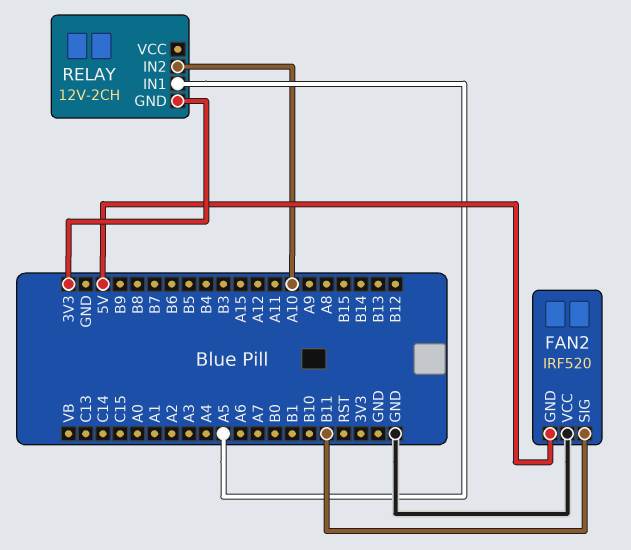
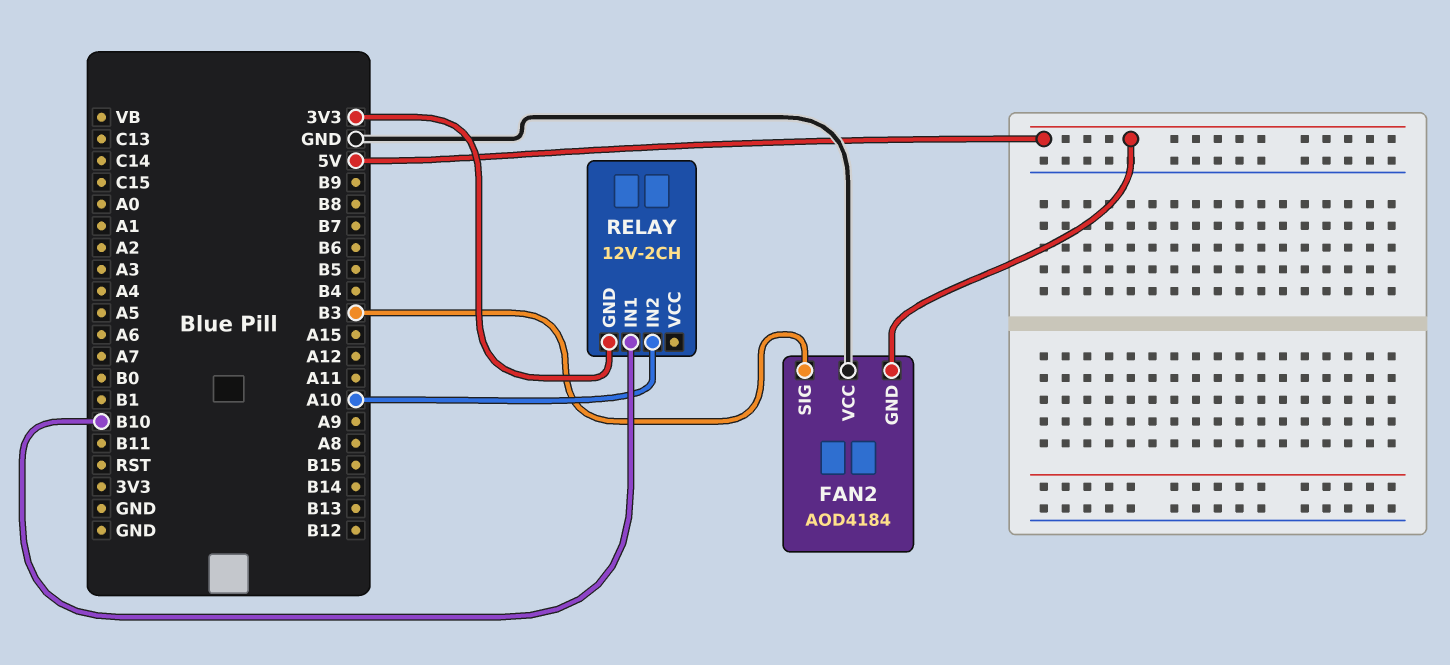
FAN2: IRF520 -> AOD4184
FAN2 pin SIG: B11 -> B3
RELAY pin IN1: A5 -> B10

